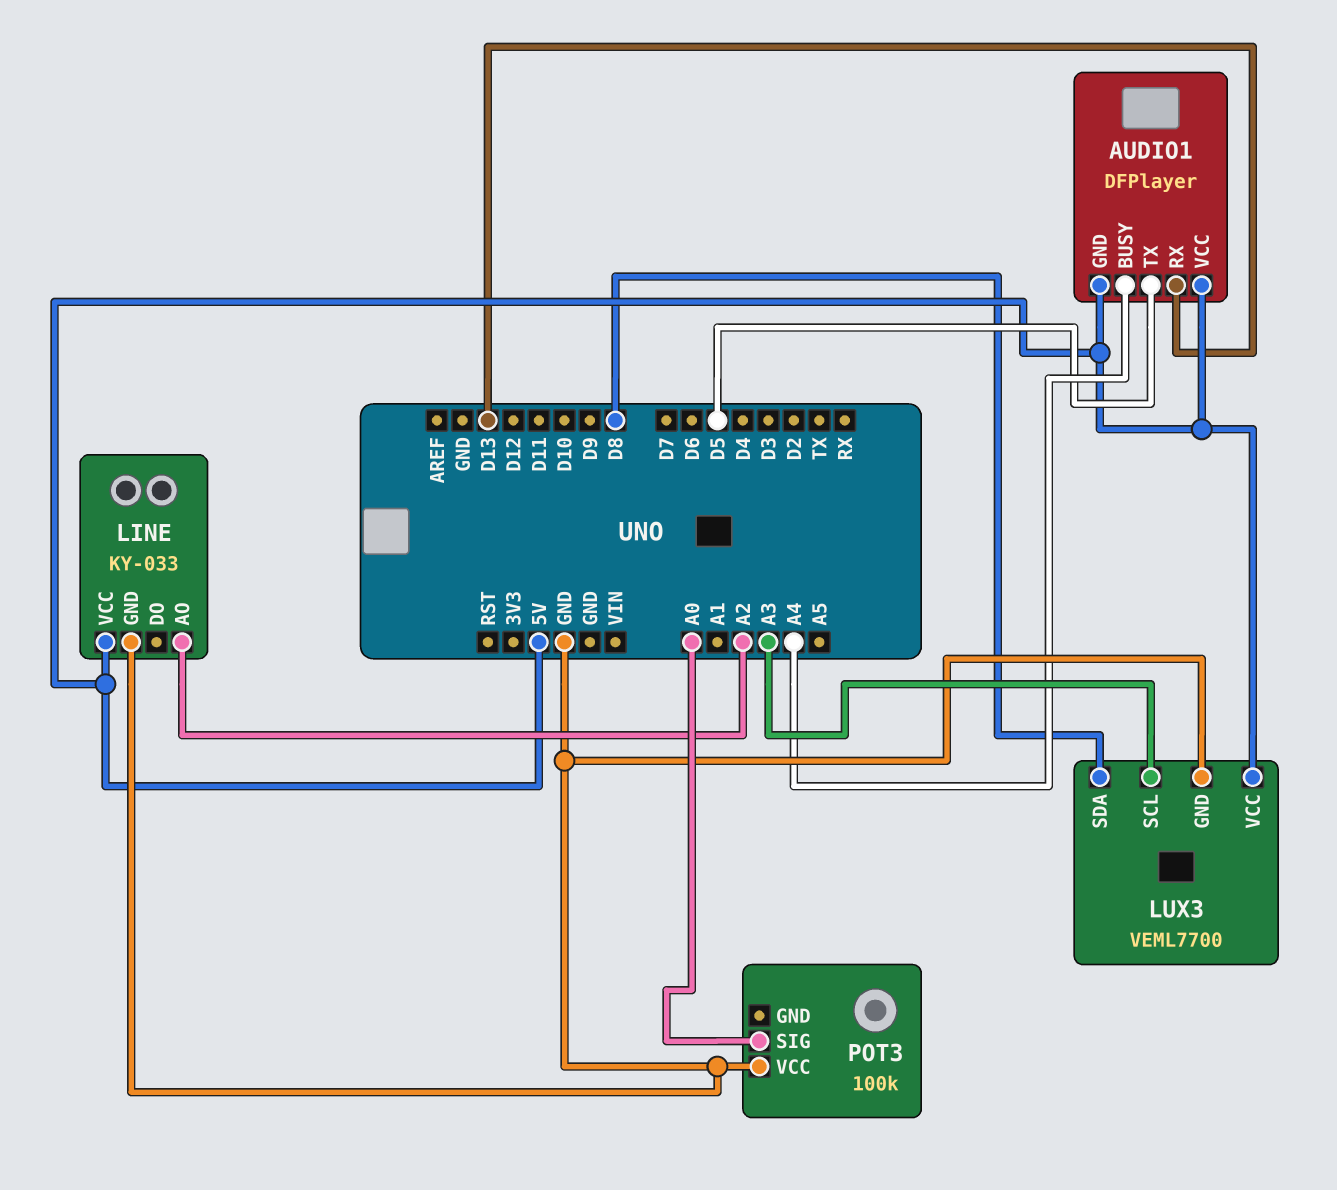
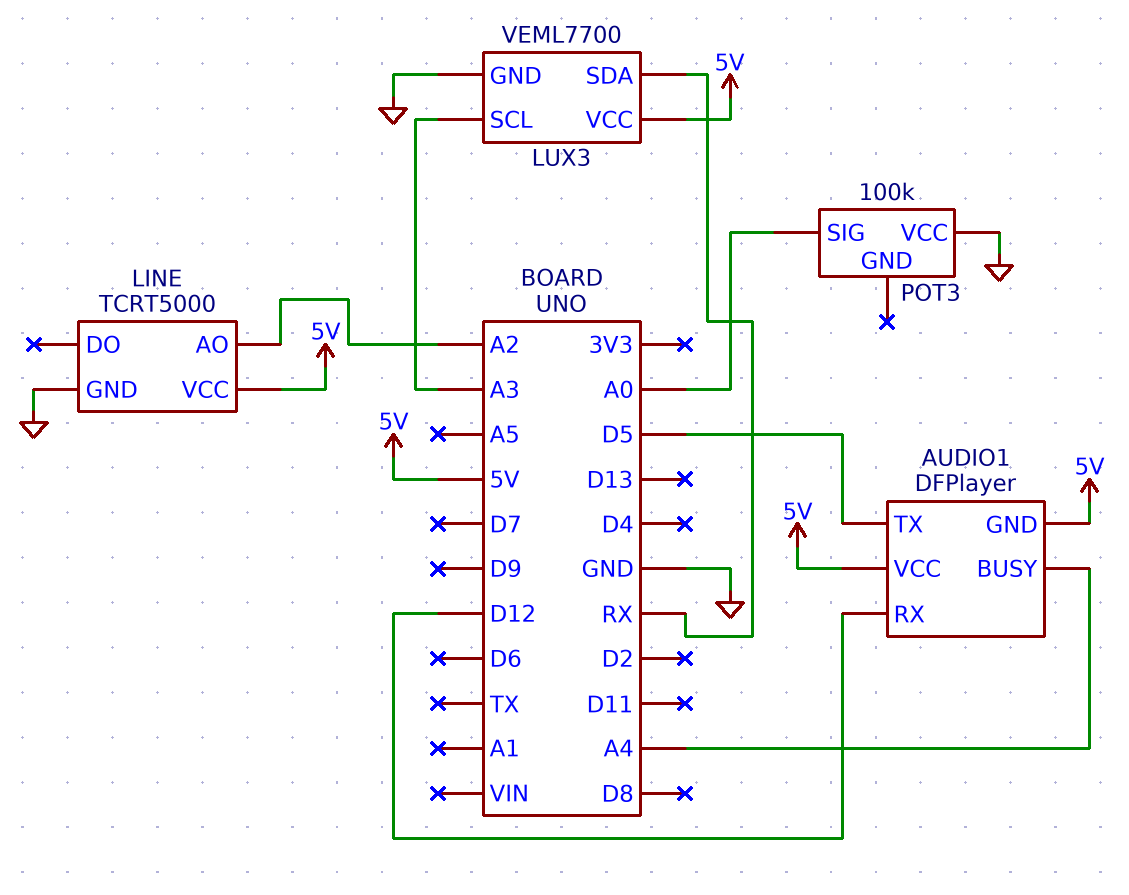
AUDIO1 pin RX: D13 -> D12
LINE: KY-033 -> TCRT5000
LUX3 pin SDA: D8 -> RX

